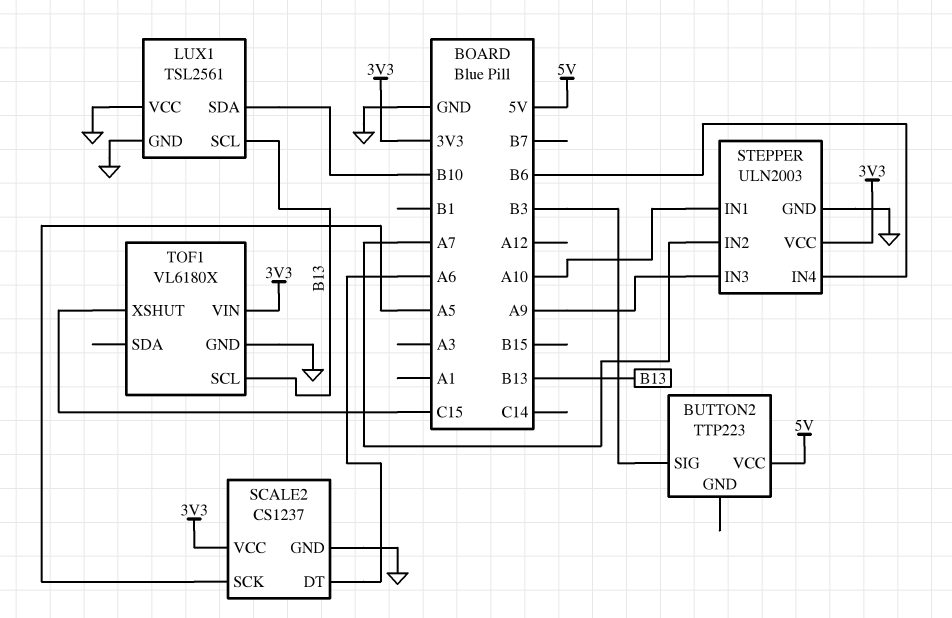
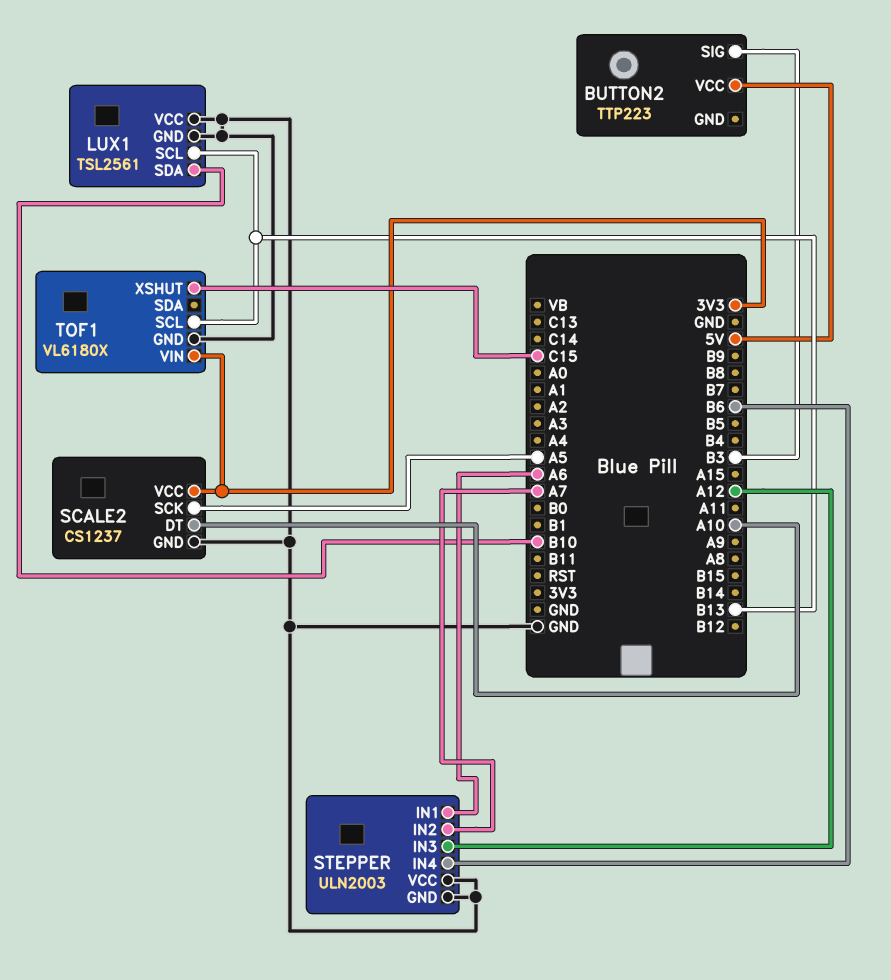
SCALE2 pin DT: A6 -> A10
STEPPER pin IN1: A10 -> A6
STEPPER pin IN3: A9 -> A12
STEPPER pin VCC: 3V3 -> GND

